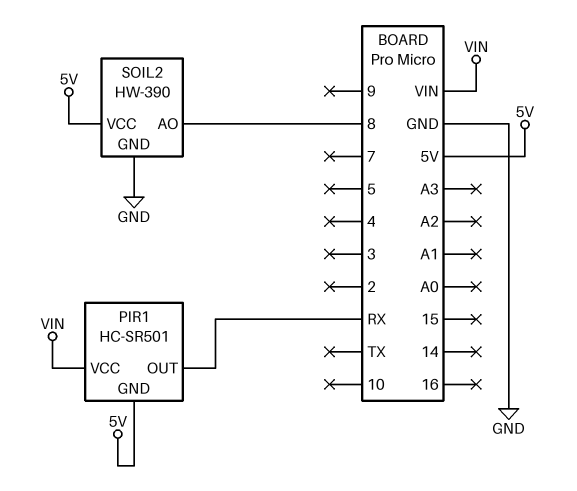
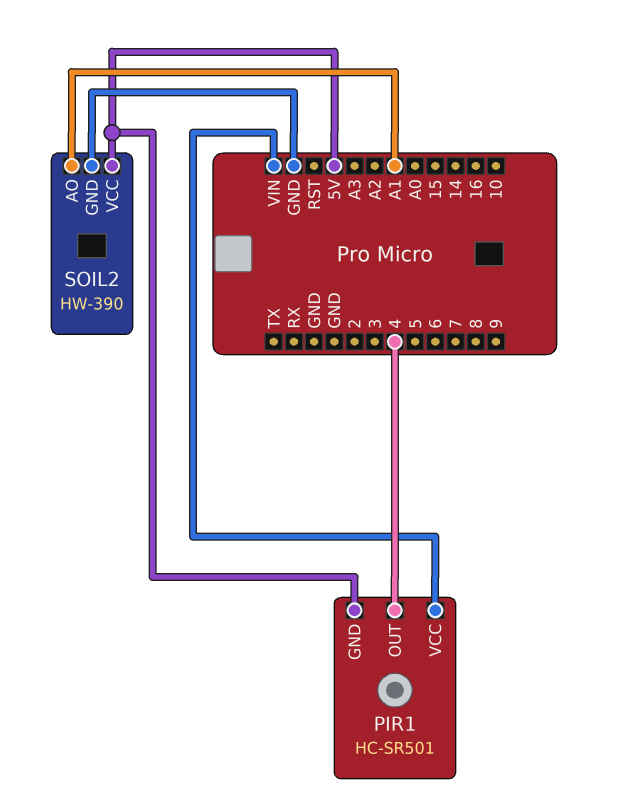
PIR1 pin OUT: RX -> 4
SOIL2 pin AO: 8 -> A1

